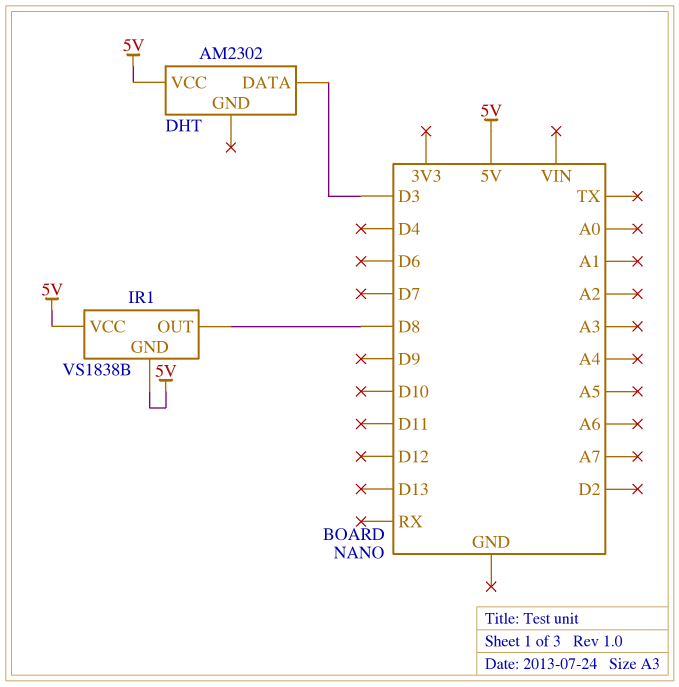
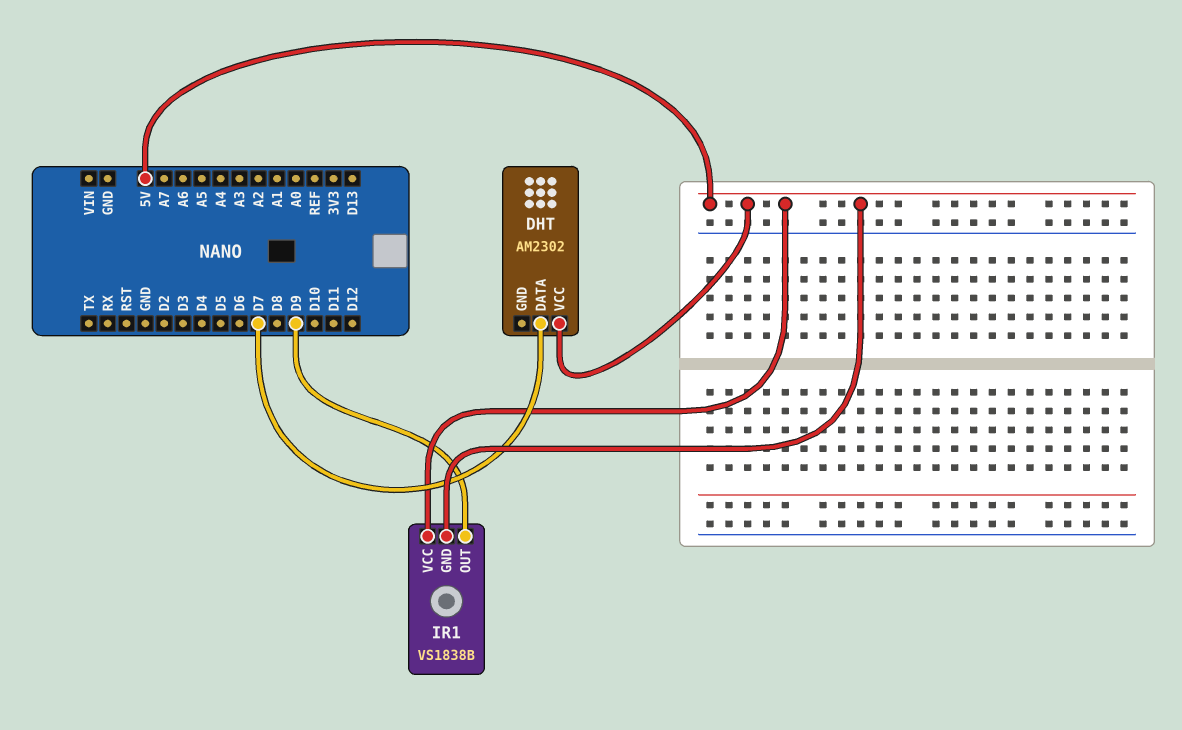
DHT pin DATA: D3 -> D7
IR1 pin OUT: D8 -> D9

